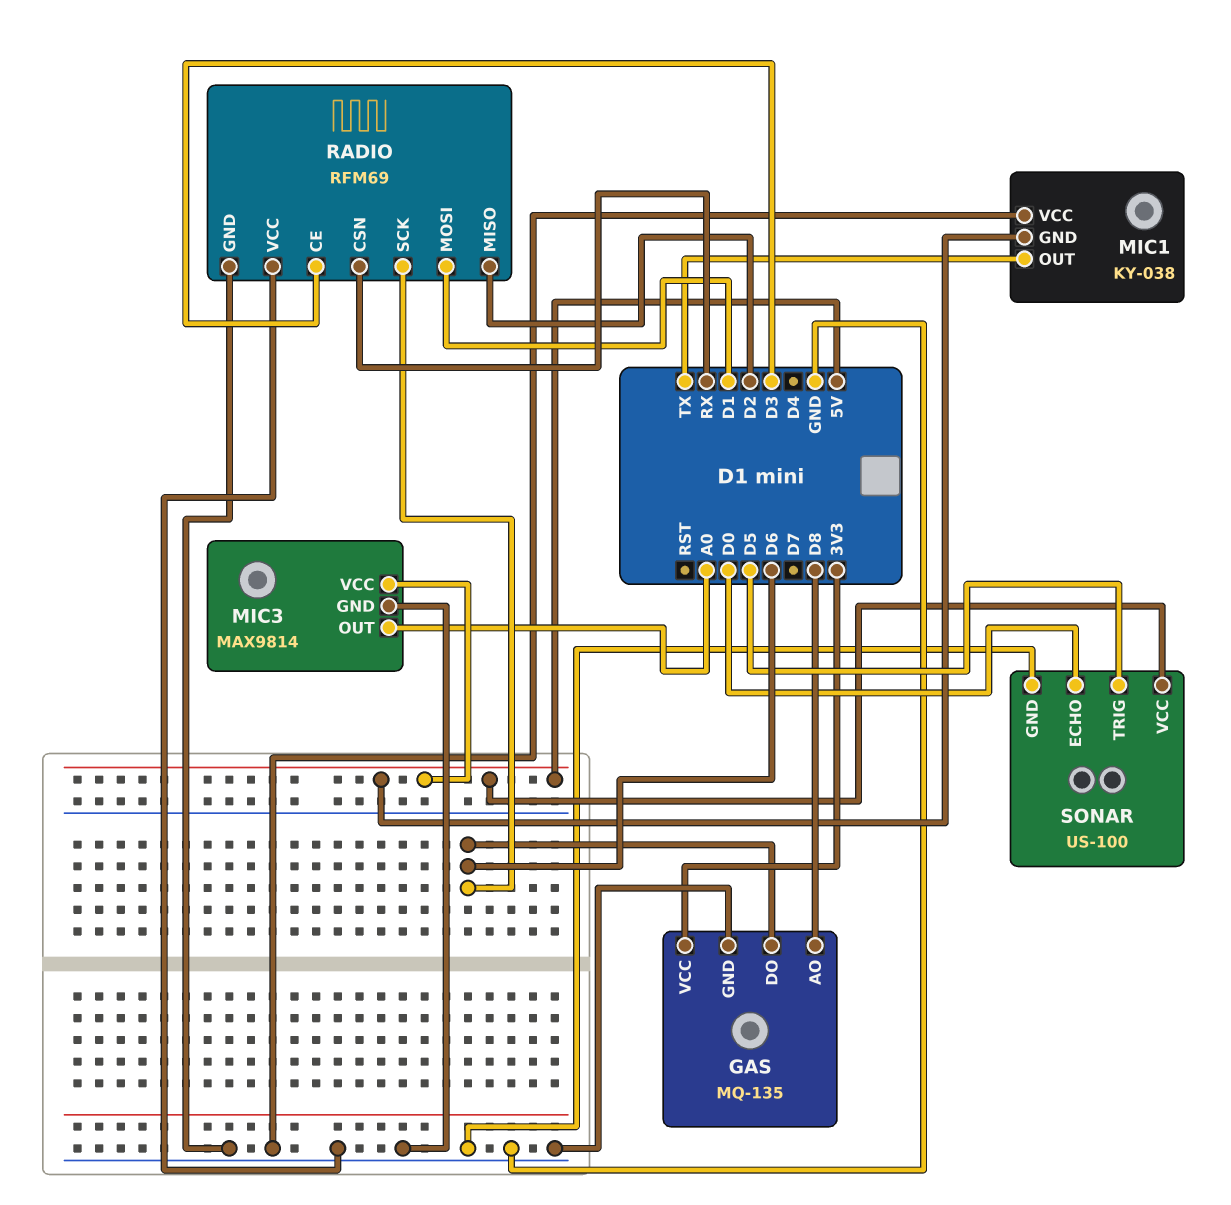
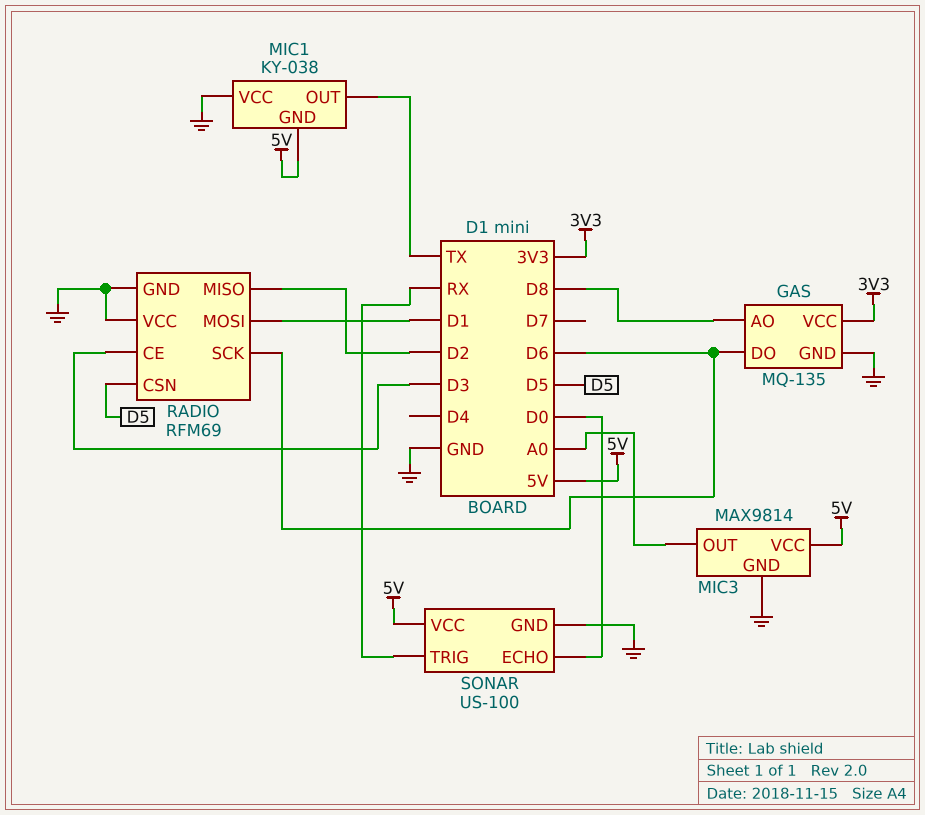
RADIO pin CSN: RX -> D5
SONAR pin TRIG: D5 -> RX

